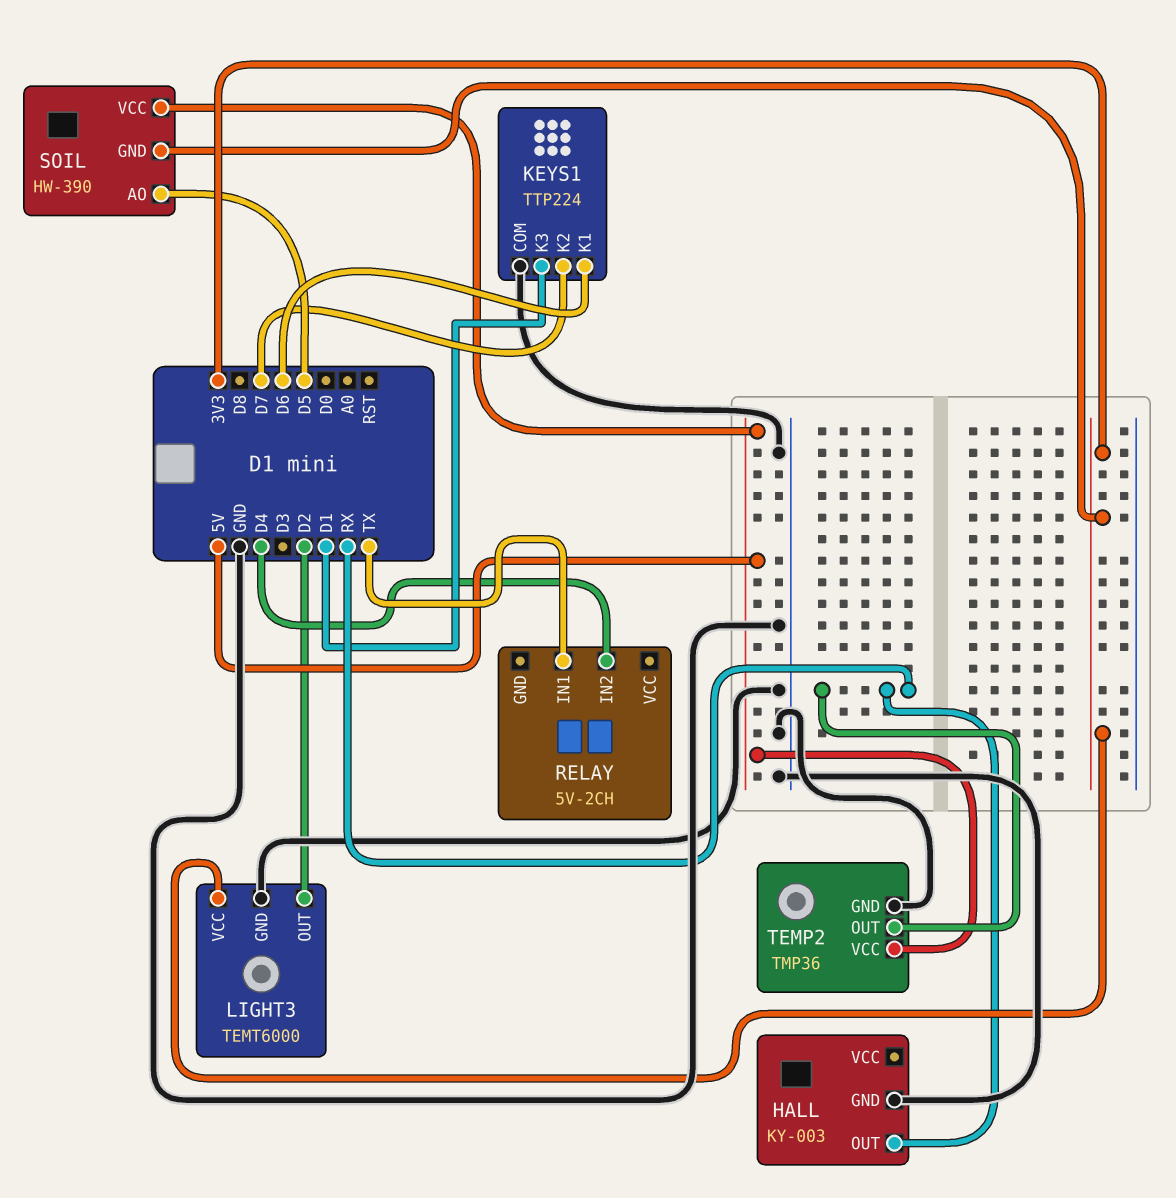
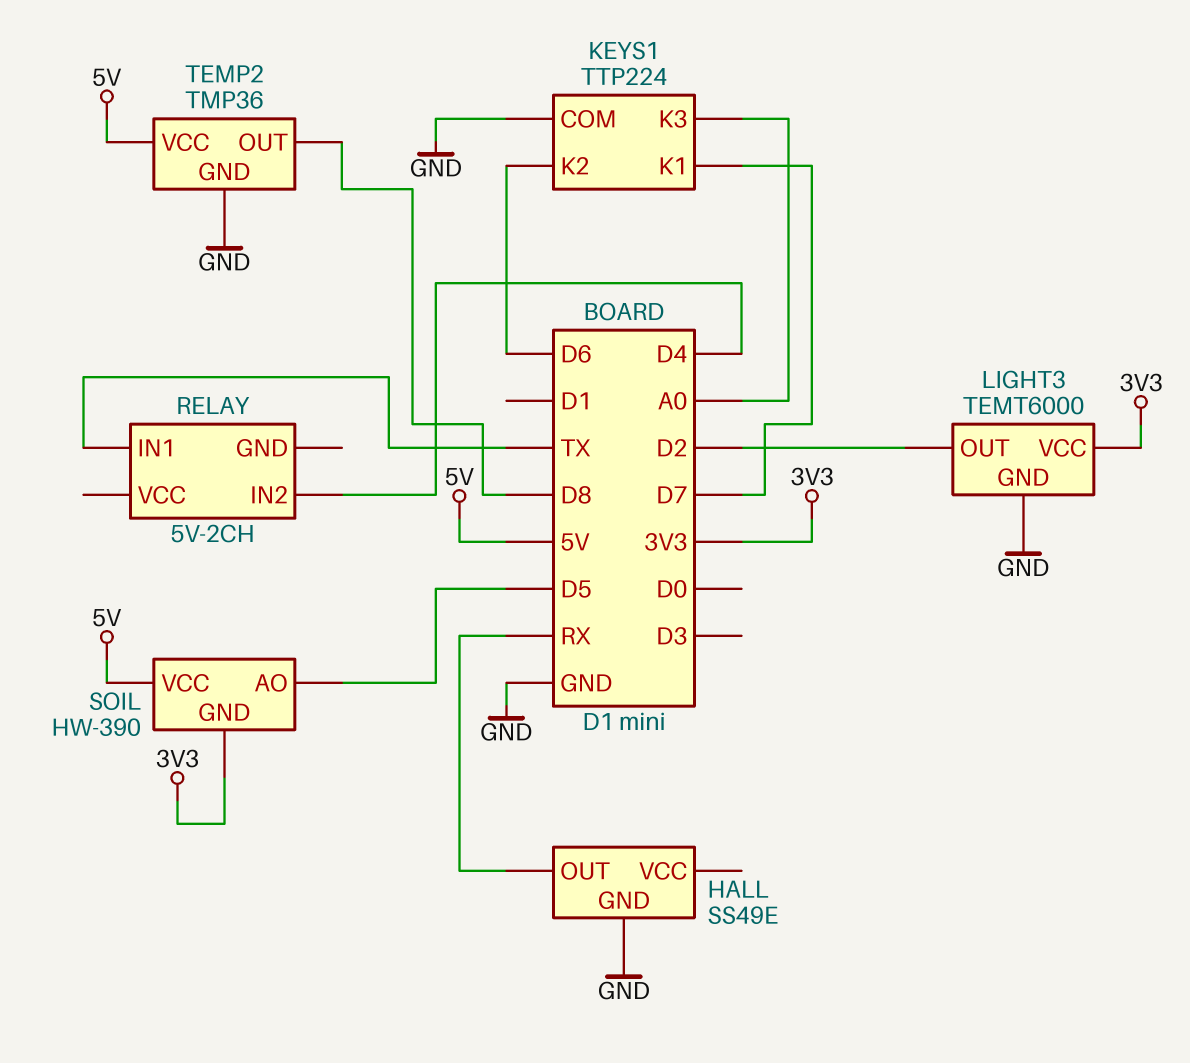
HALL: KY-003 -> SS49E
KEYS1 pin K1: D6 -> D7
KEYS1 pin K2: D7 -> D6
KEYS1 pin K3: D1 -> A0
TEMP2 pin OUT: RX -> D8

